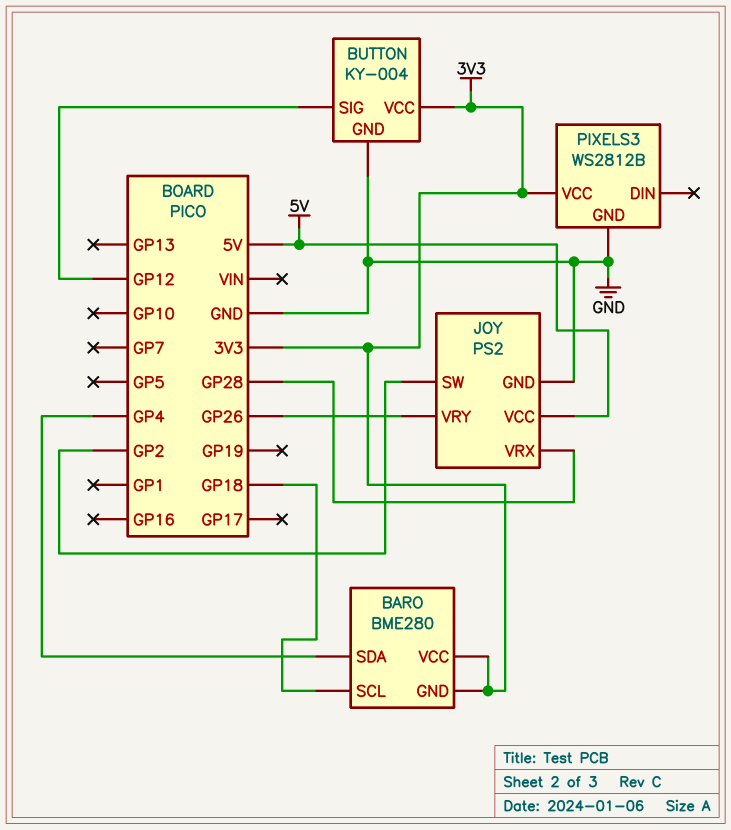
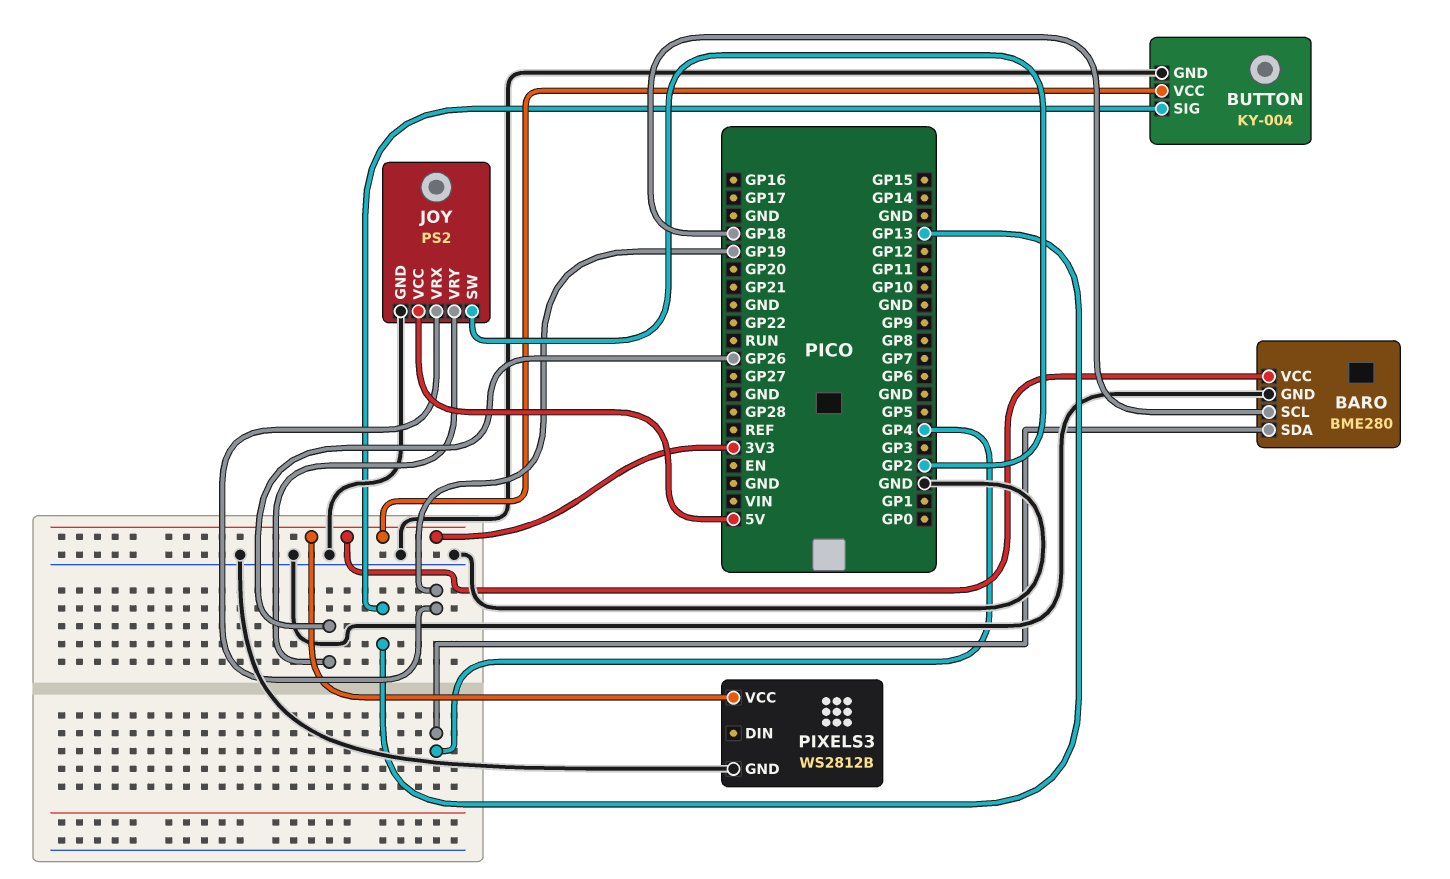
BARO pin GND: 3V3 -> GND
BUTTON pin SIG: GP12 -> GP13
JOY pin VRX: GP28 -> GP19

